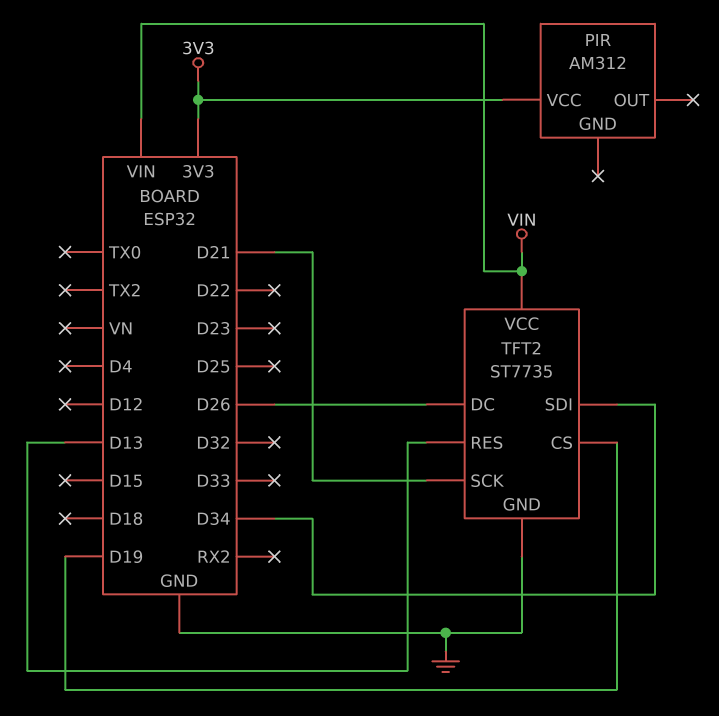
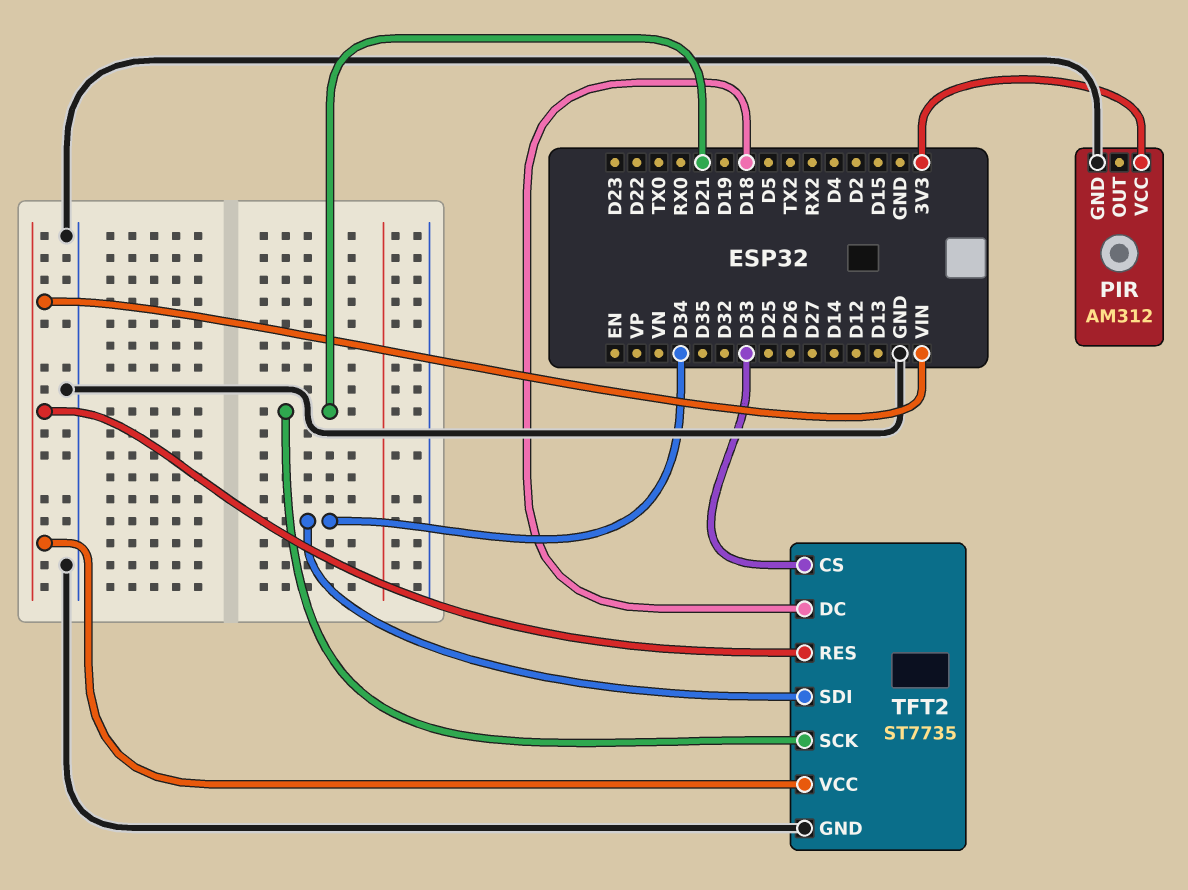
PIR pin GND: none -> GND
TFT2 pin CS: D19 -> D33
TFT2 pin DC: D26 -> D18
TFT2 pin RES: D13 -> VIN

